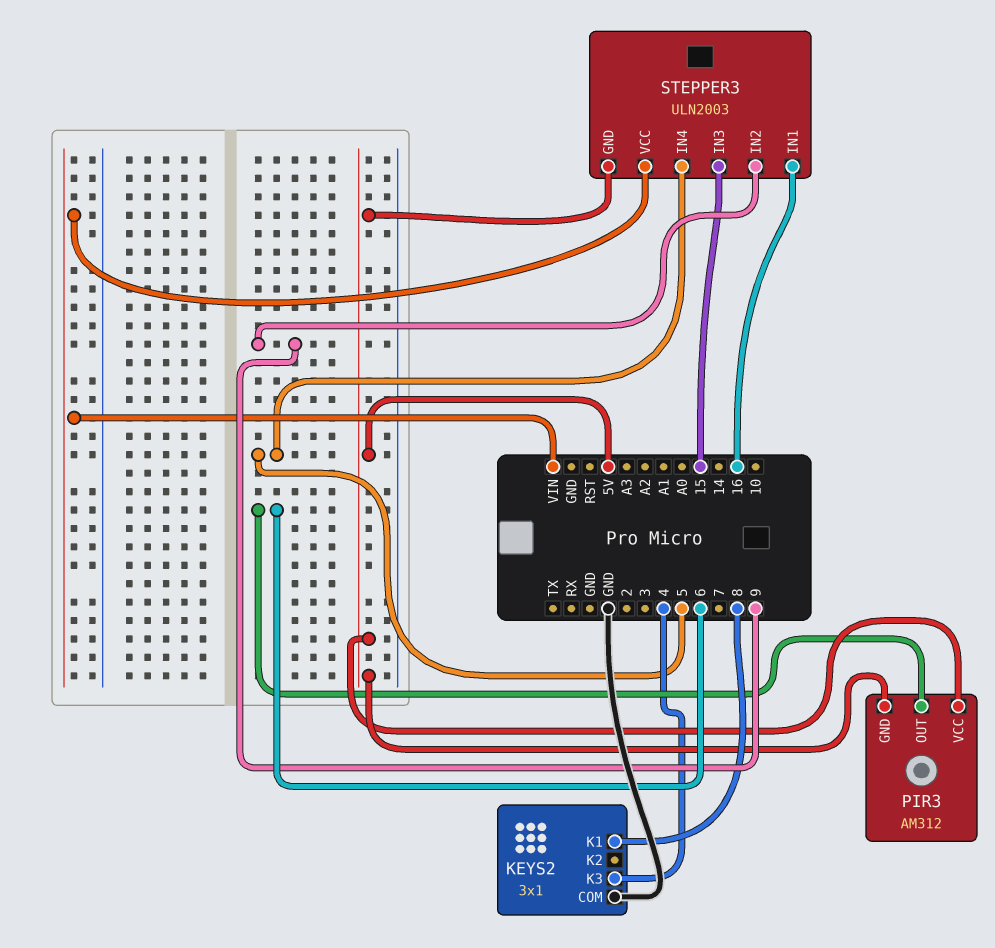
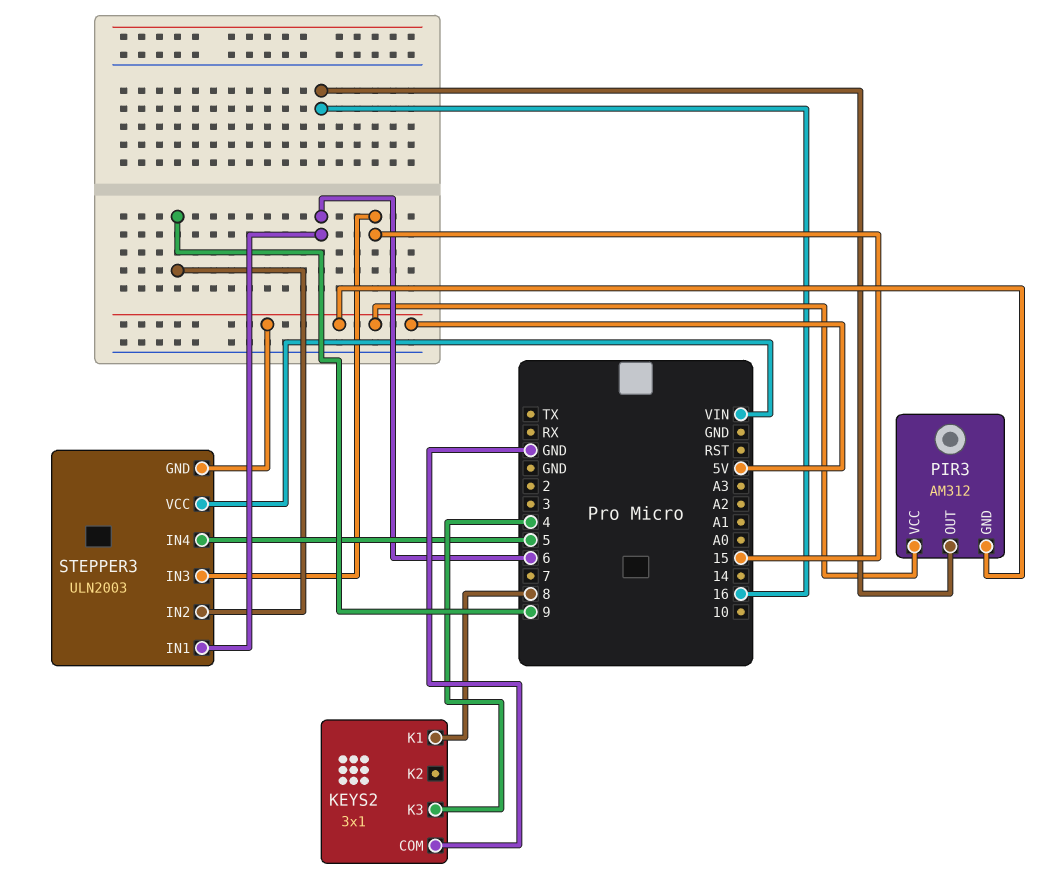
PIR3 pin OUT: 6 -> 16
STEPPER3 pin IN1: 16 -> 6

